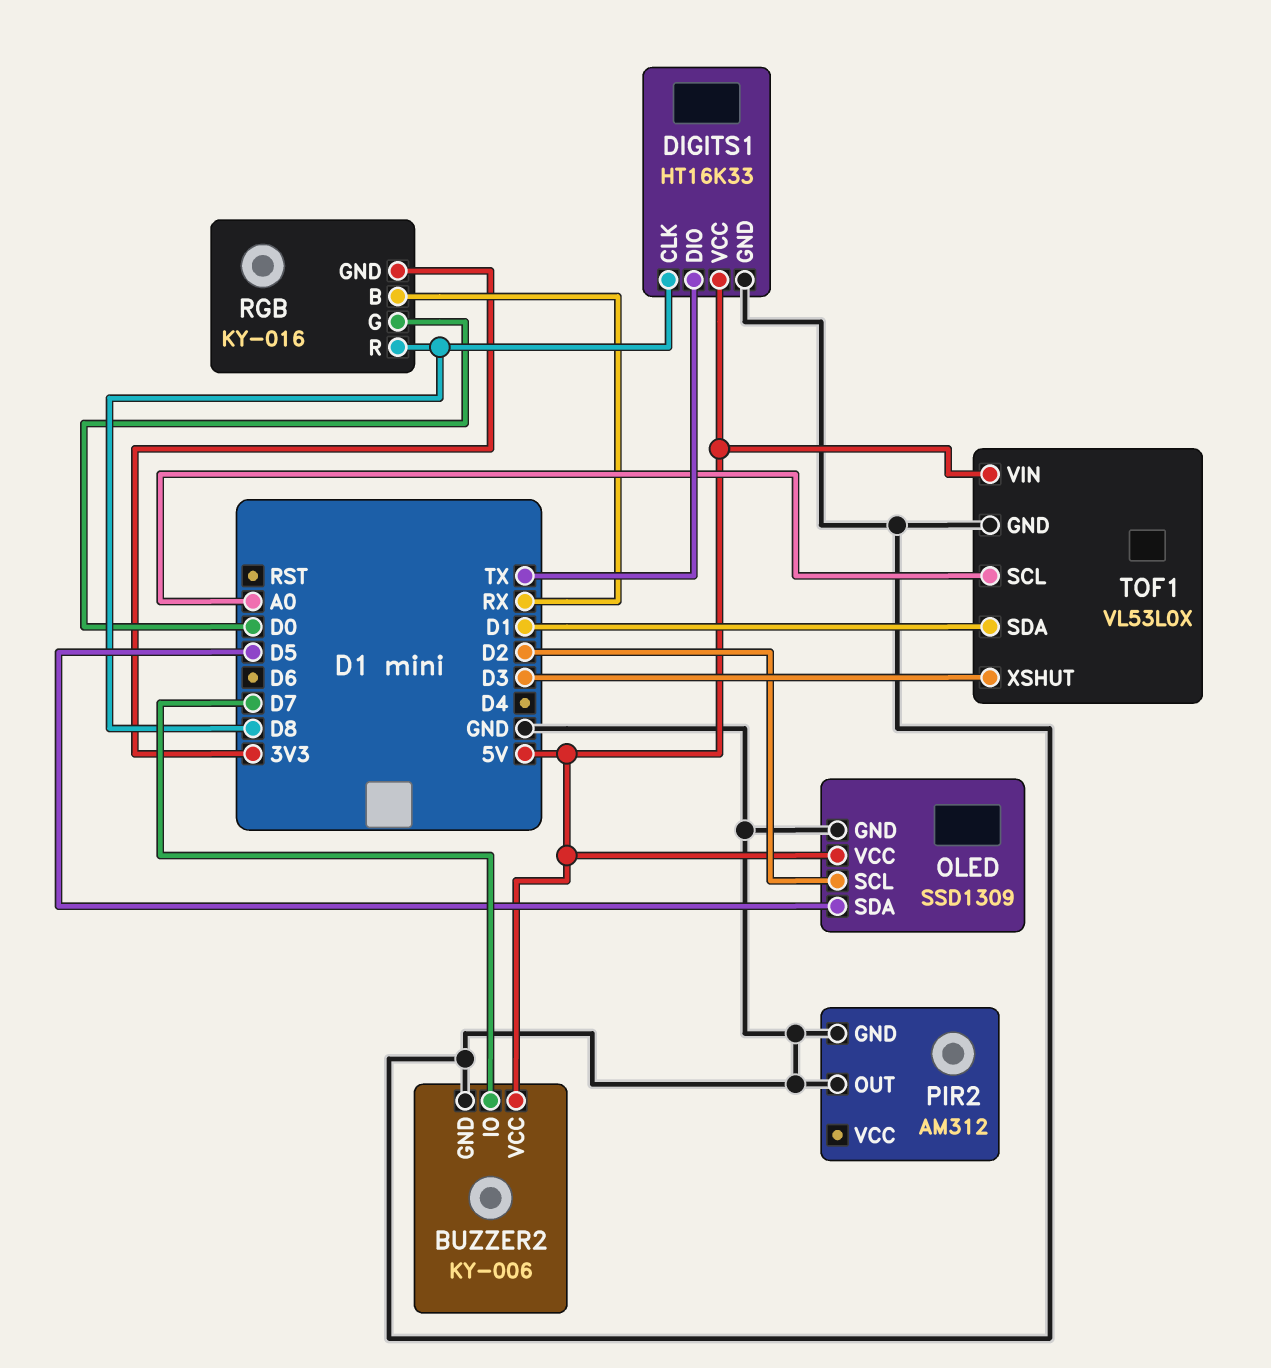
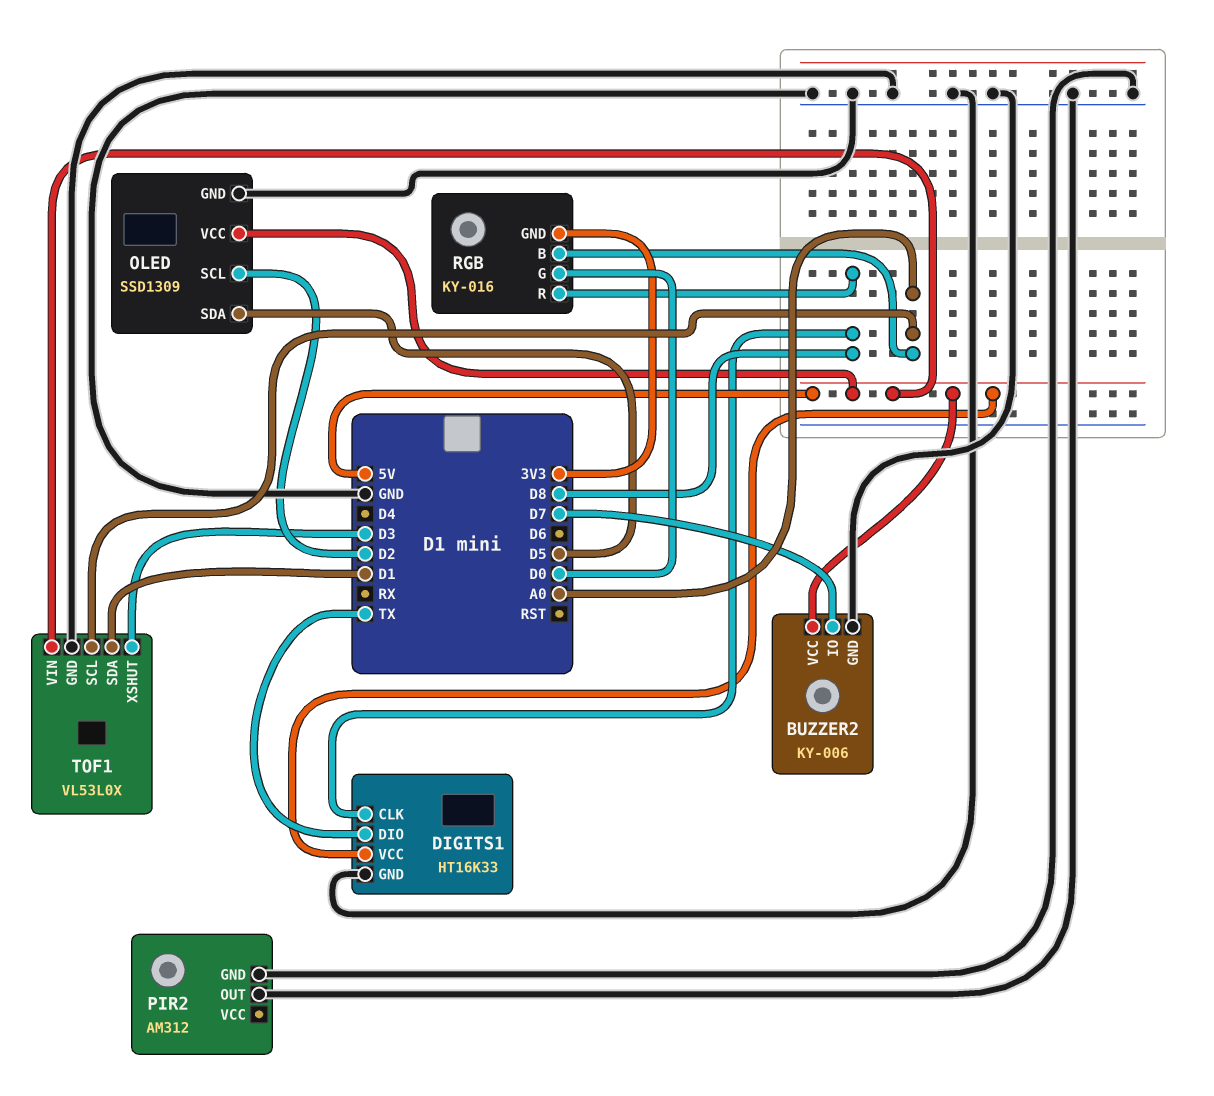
RGB pin B: RX -> A0

